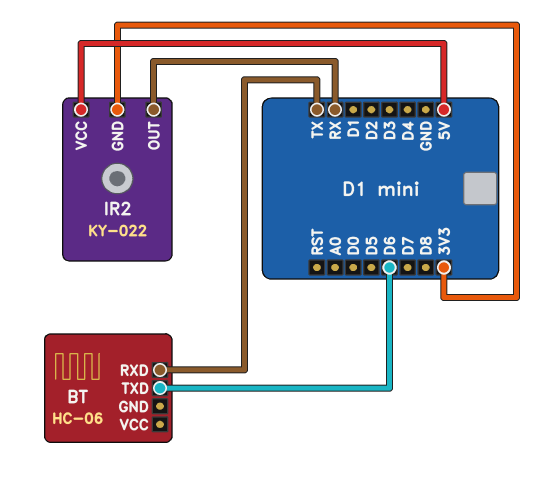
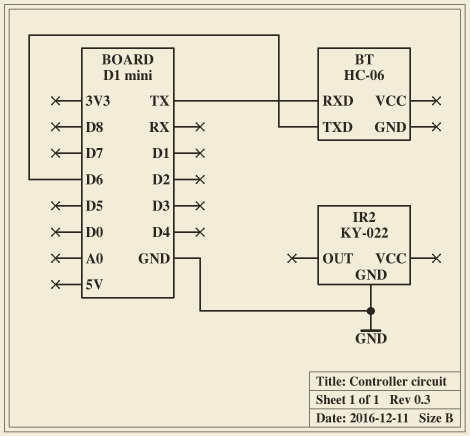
IR2 pin GND: 3V3 -> GND
IR2 pin OUT: RX -> none
IR2 pin VCC: 5V -> none

